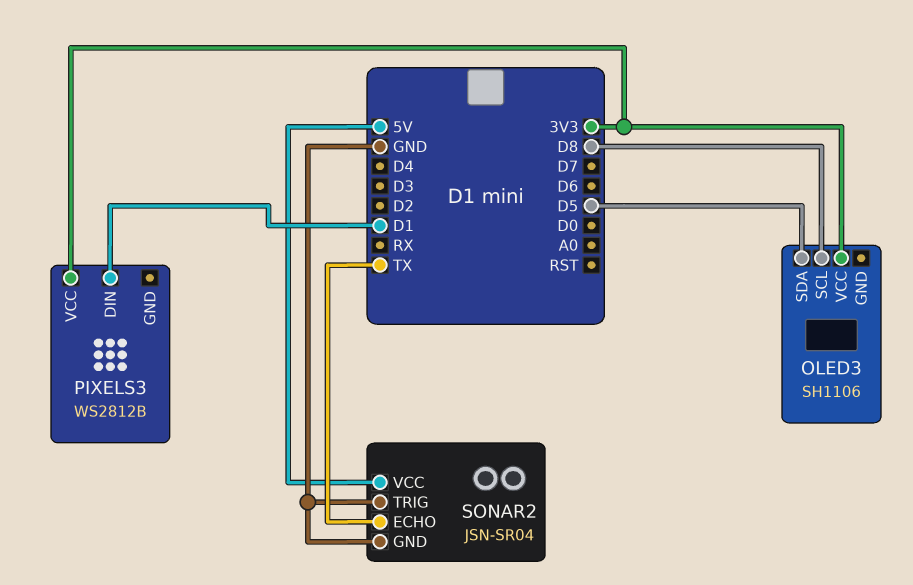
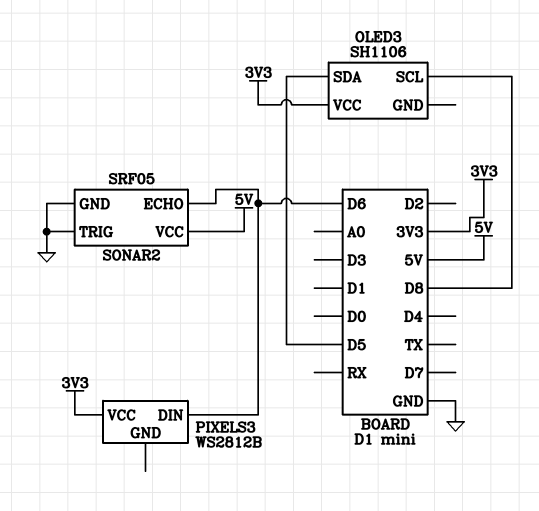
PIXELS3 pin DIN: D1 -> D6
SONAR2: JSN-SR04 -> SRF05
SONAR2 pin ECHO: TX -> D6

